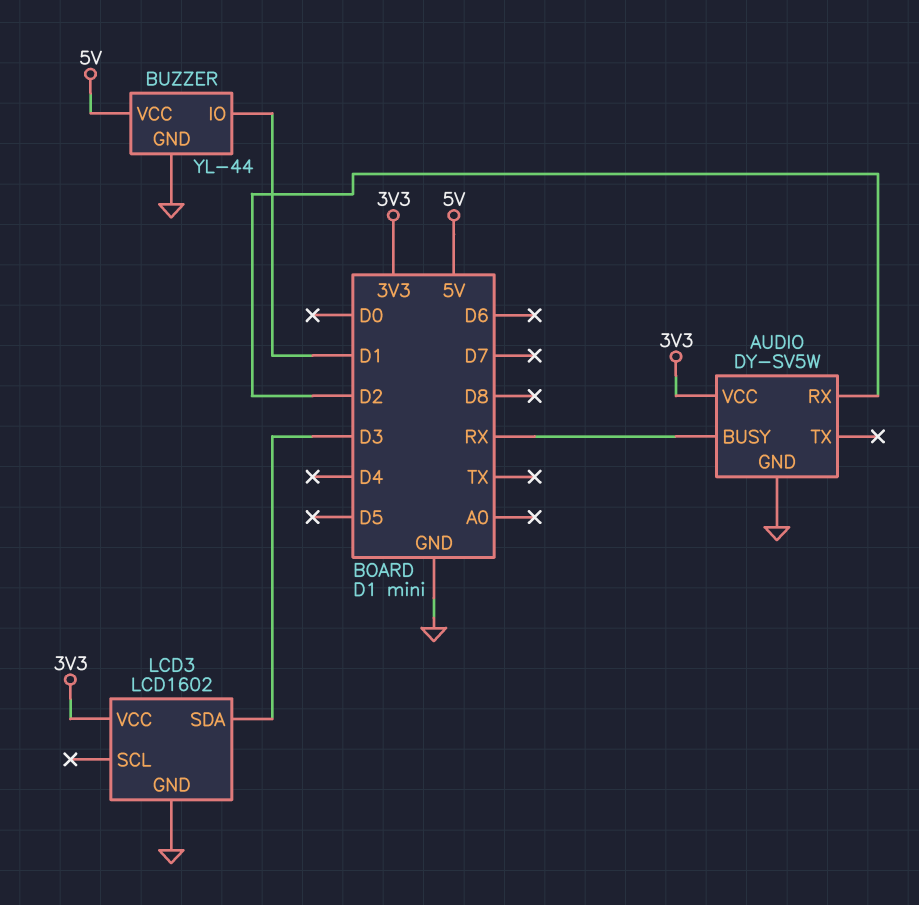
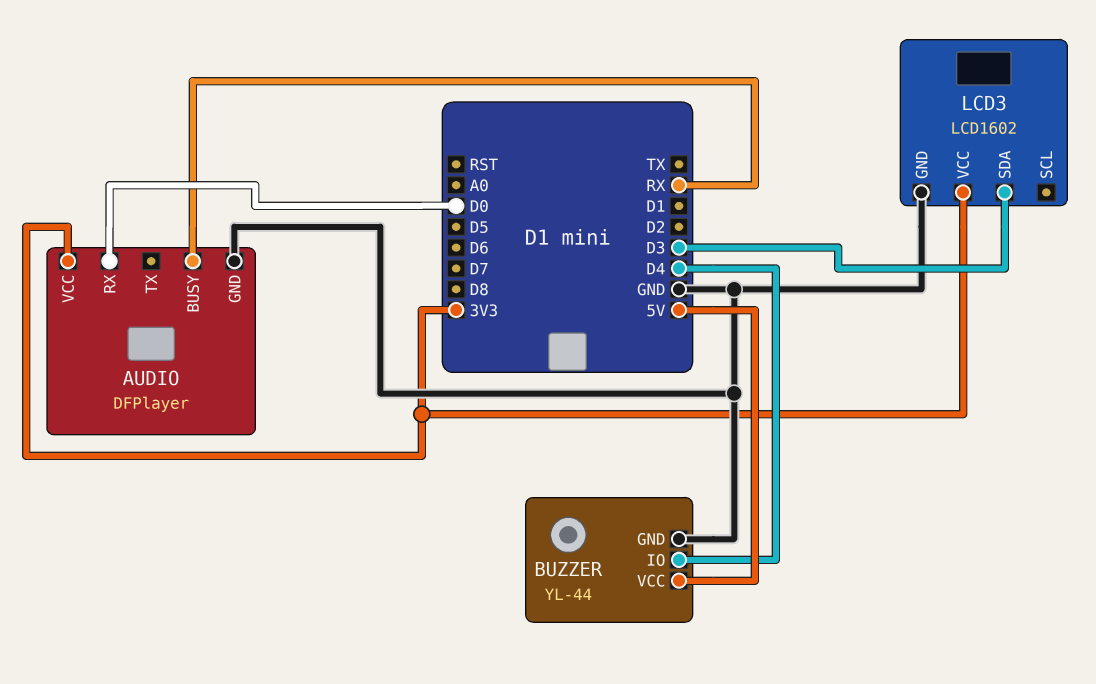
AUDIO: DY-SV5W -> DFPlayer
AUDIO pin RX: D2 -> D0
BUZZER pin IO: D1 -> D4

